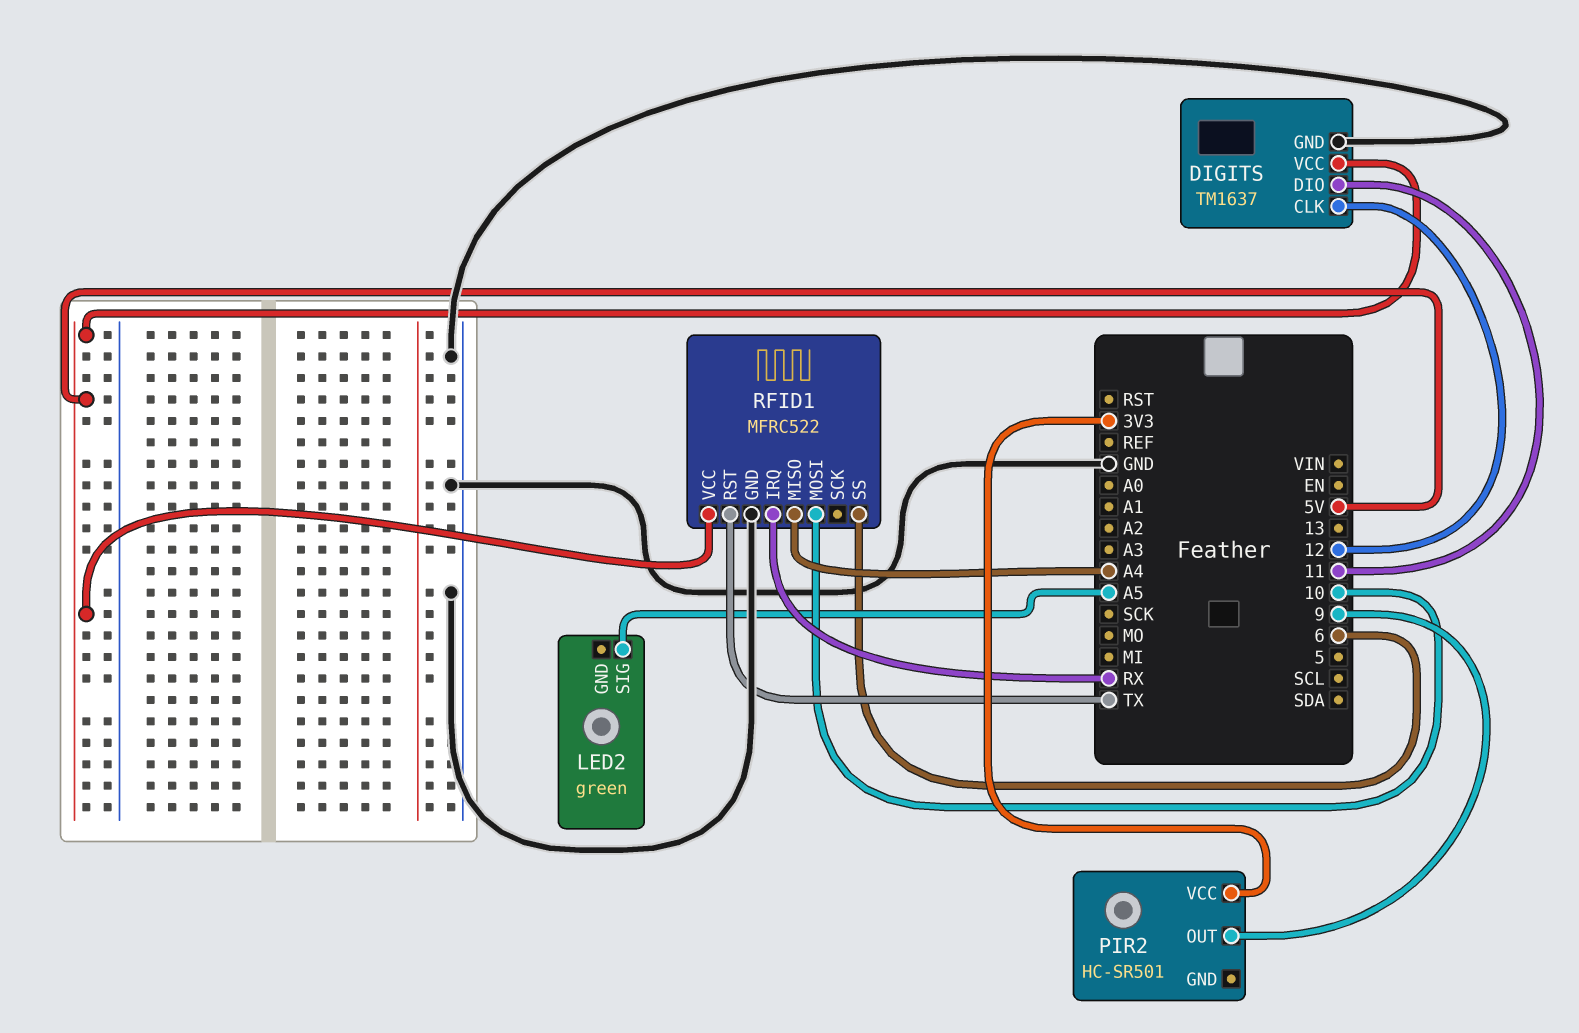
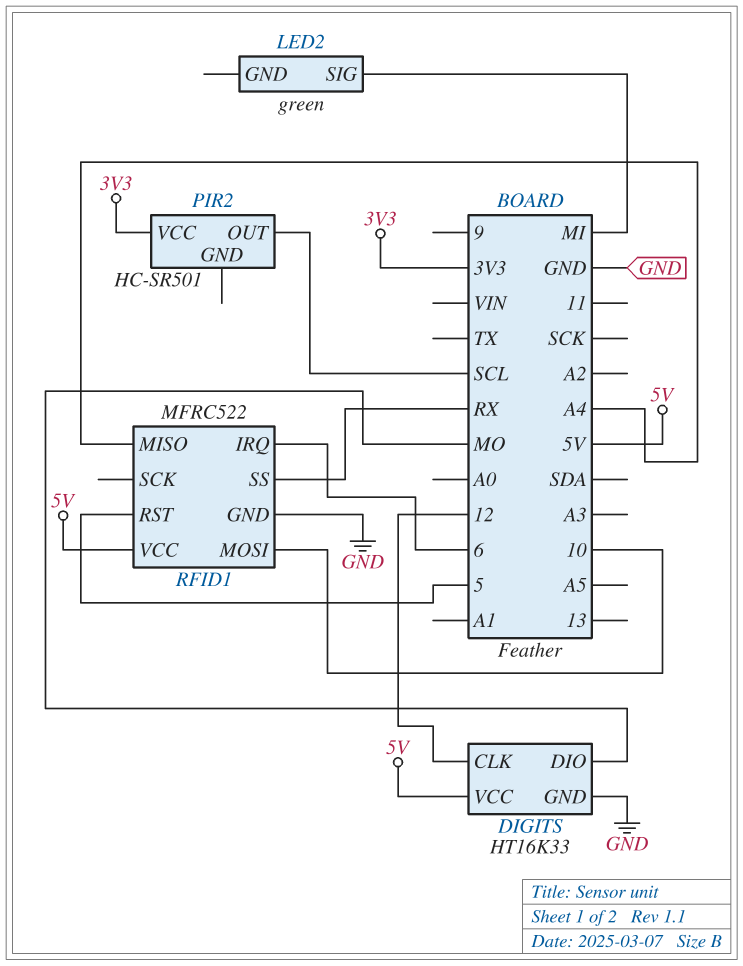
DIGITS: TM1637 -> HT16K33
DIGITS pin DIO: 11 -> MO
LED2 pin SIG: A5 -> MI
PIR2 pin OUT: 9 -> SCL
RFID1 pin IRQ: RX -> 6
RFID1 pin RST: TX -> 5
RFID1 pin SS: 6 -> RX

